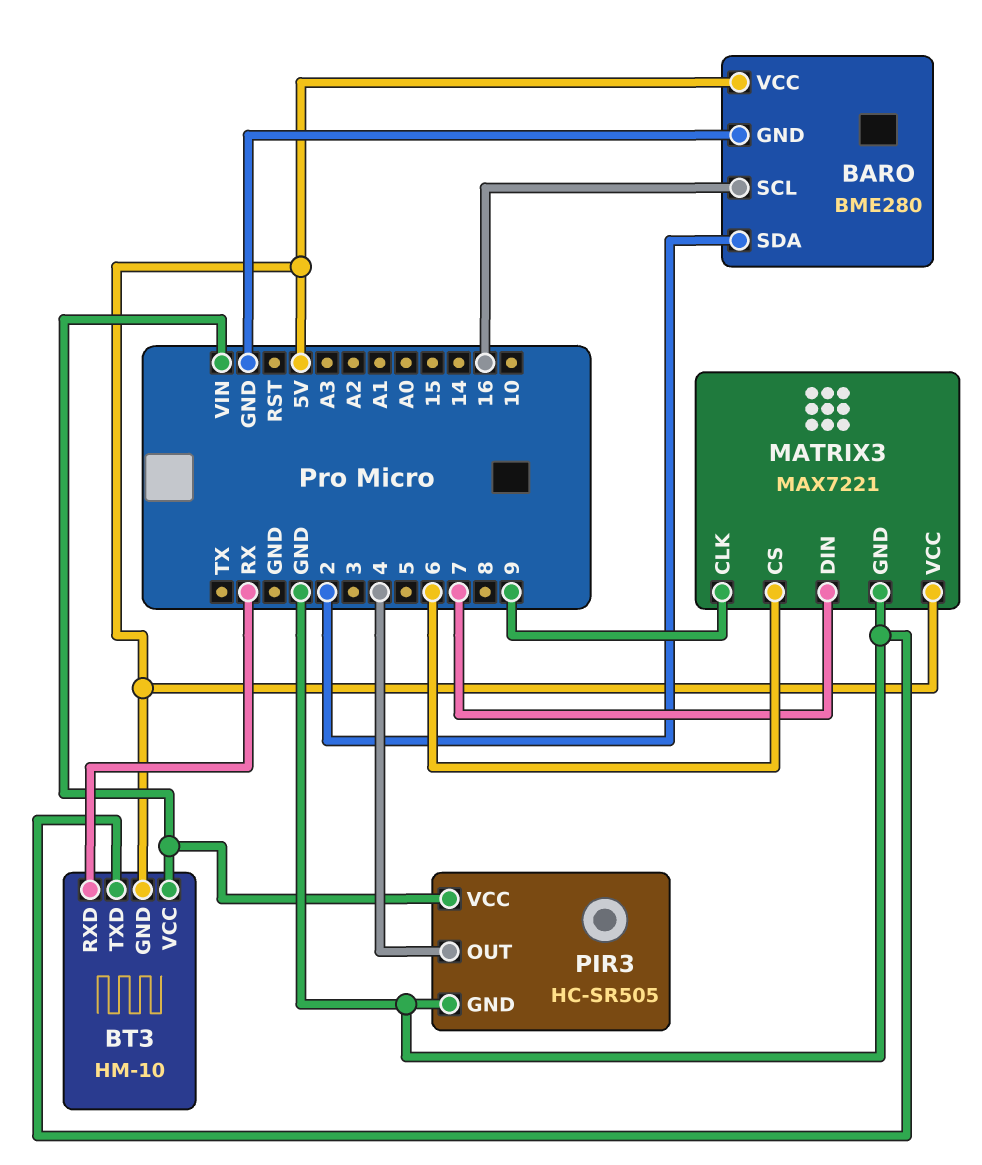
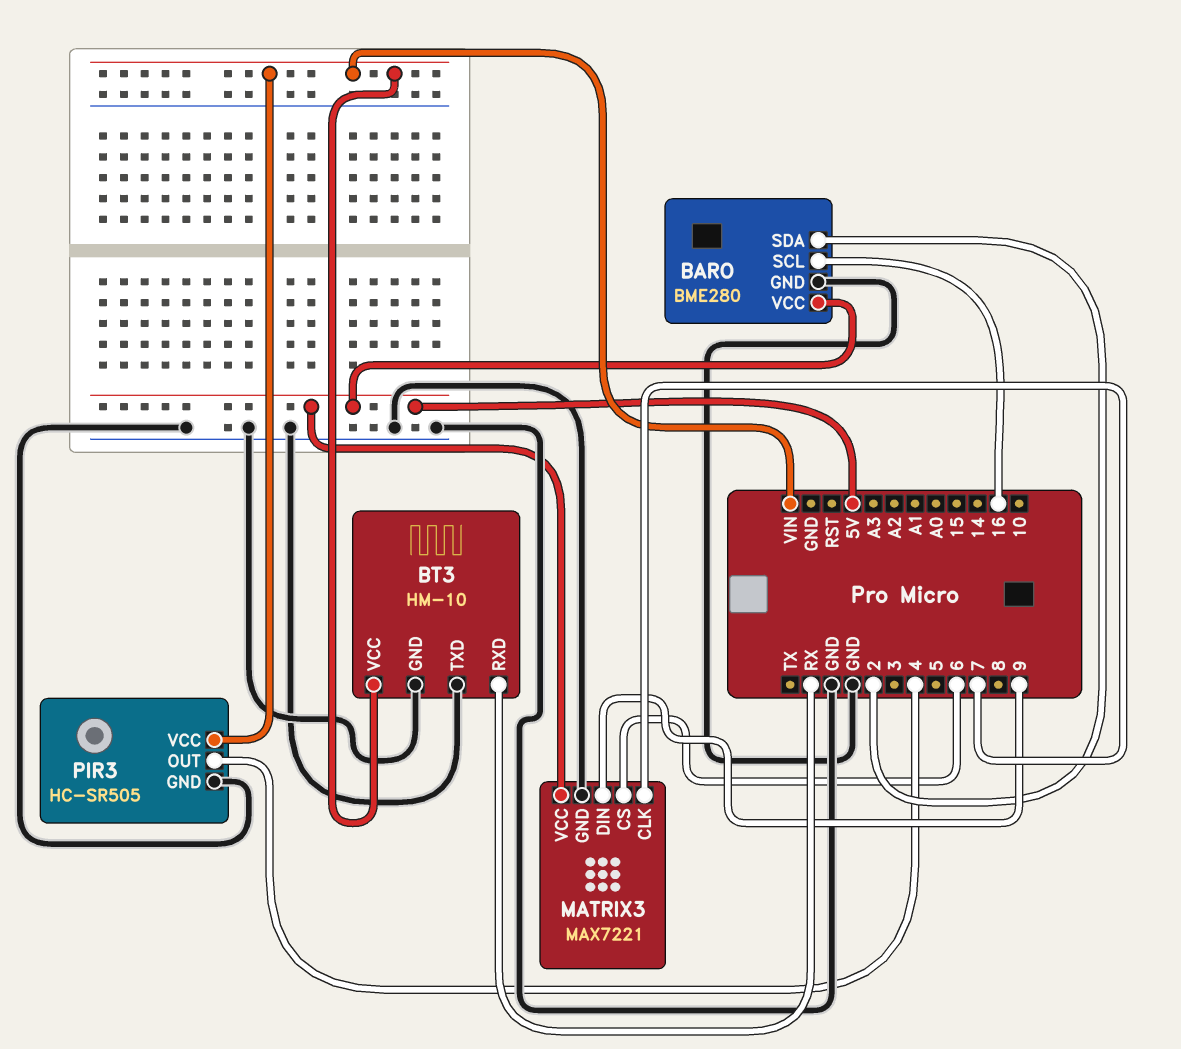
BT3 pin GND: 5V -> GND
MATRIX3 pin CLK: 9 -> 7
MATRIX3 pin DIN: 7 -> 9

